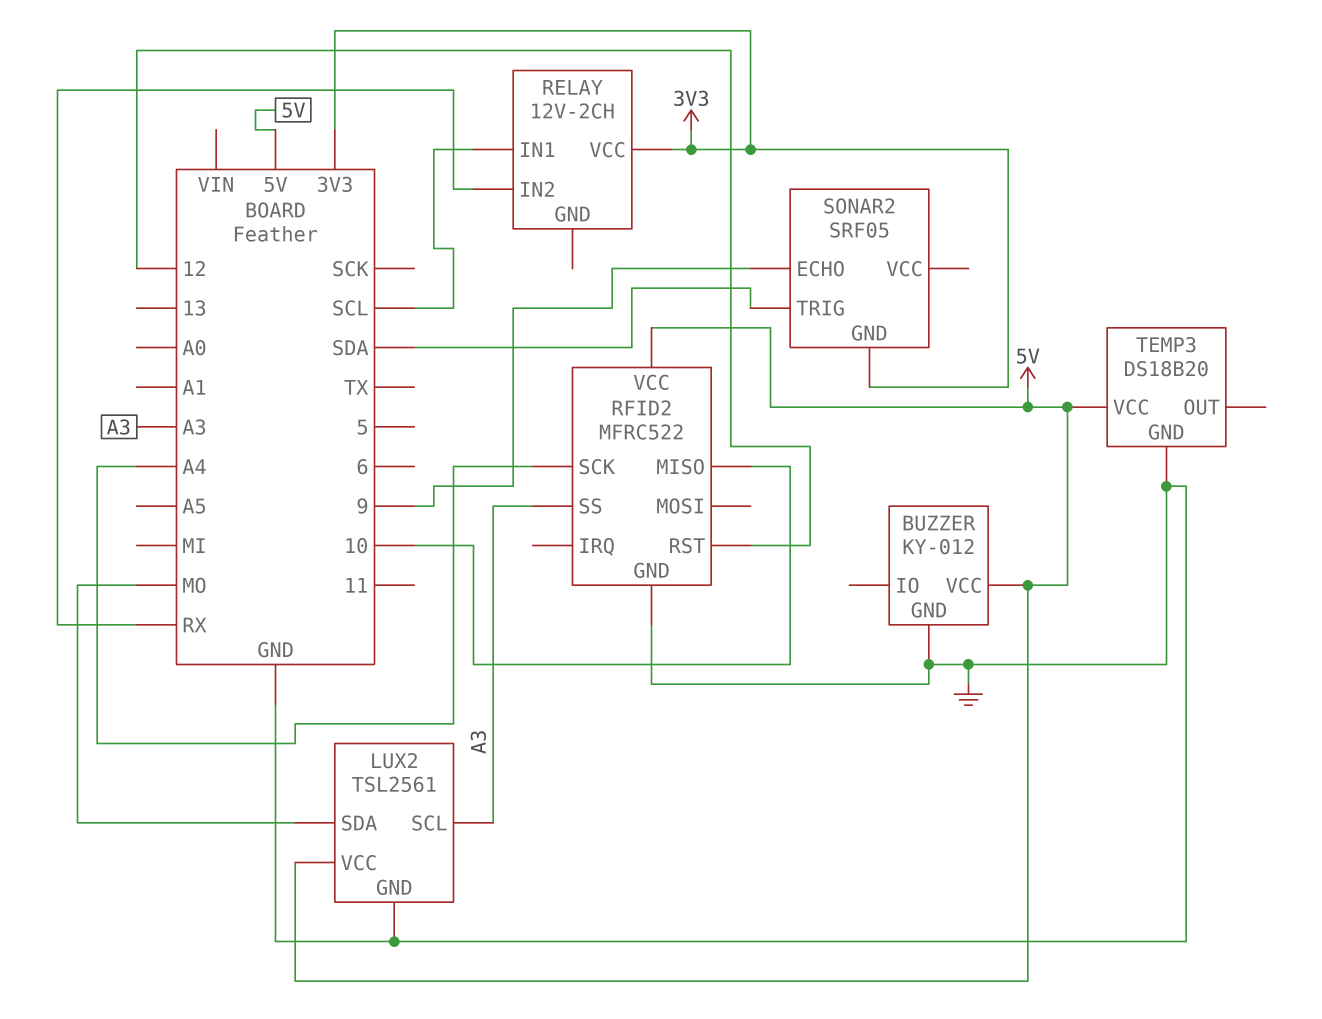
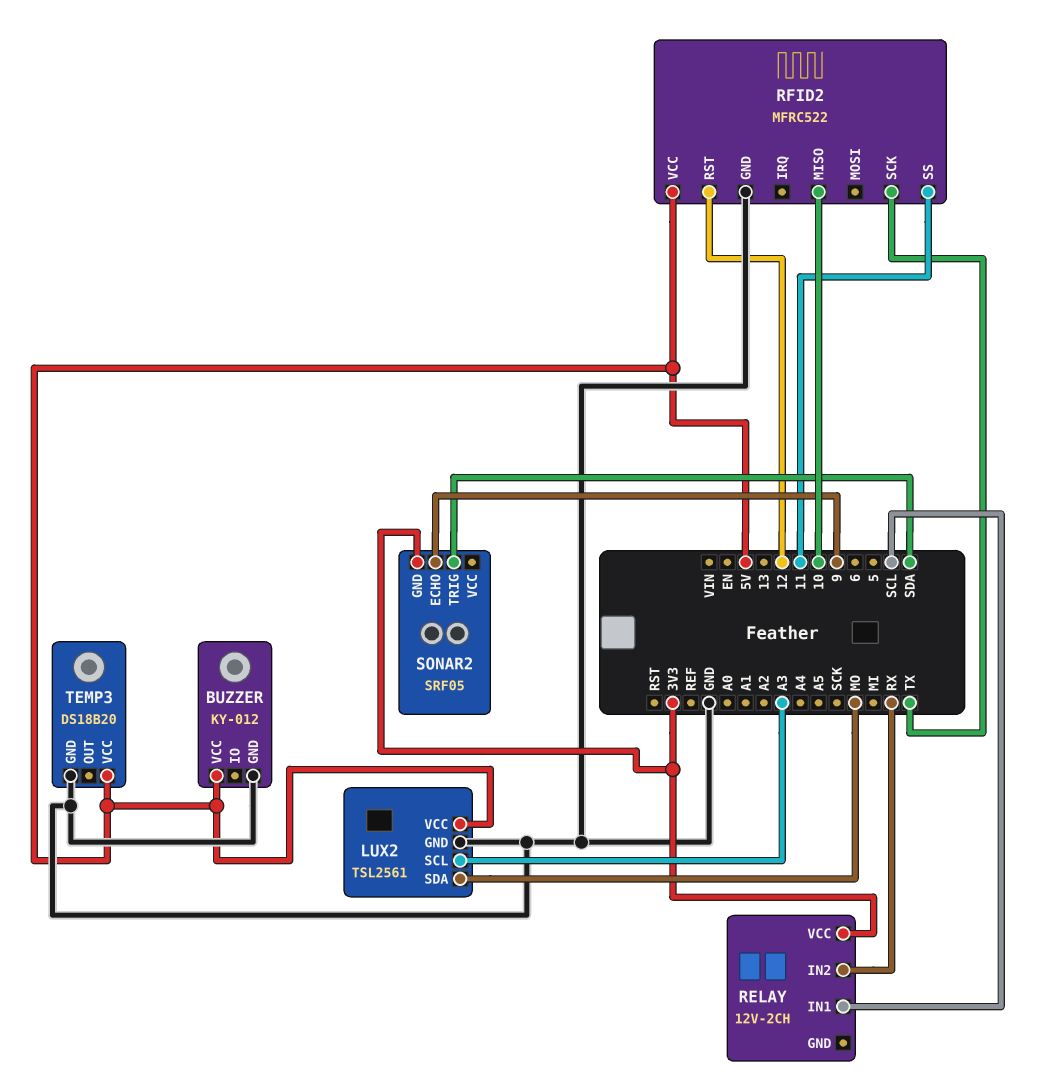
RFID2 pin SCK: A4 -> TX
RFID2 pin SS: A3 -> 11

